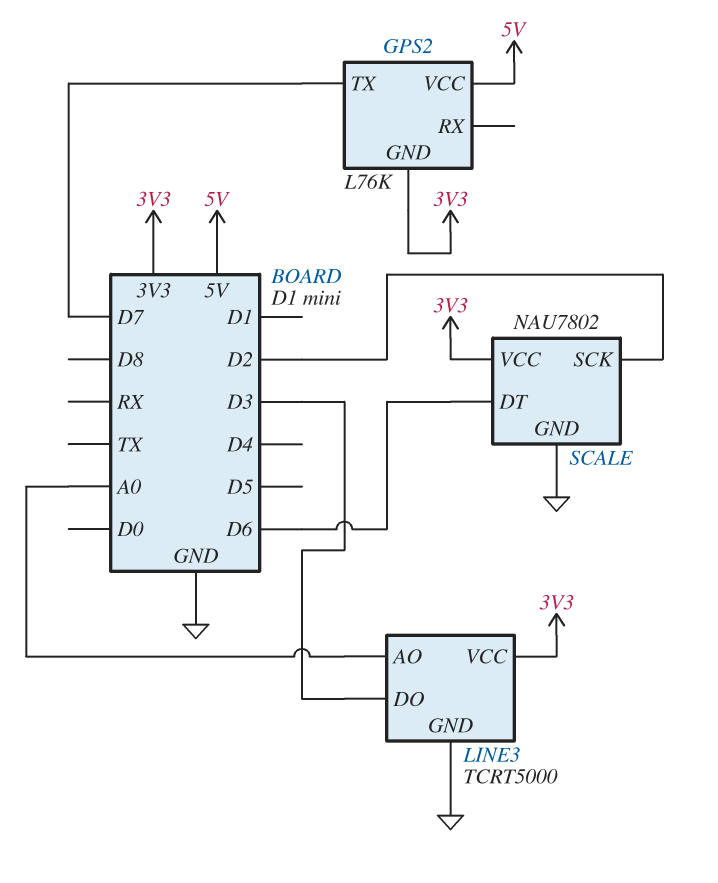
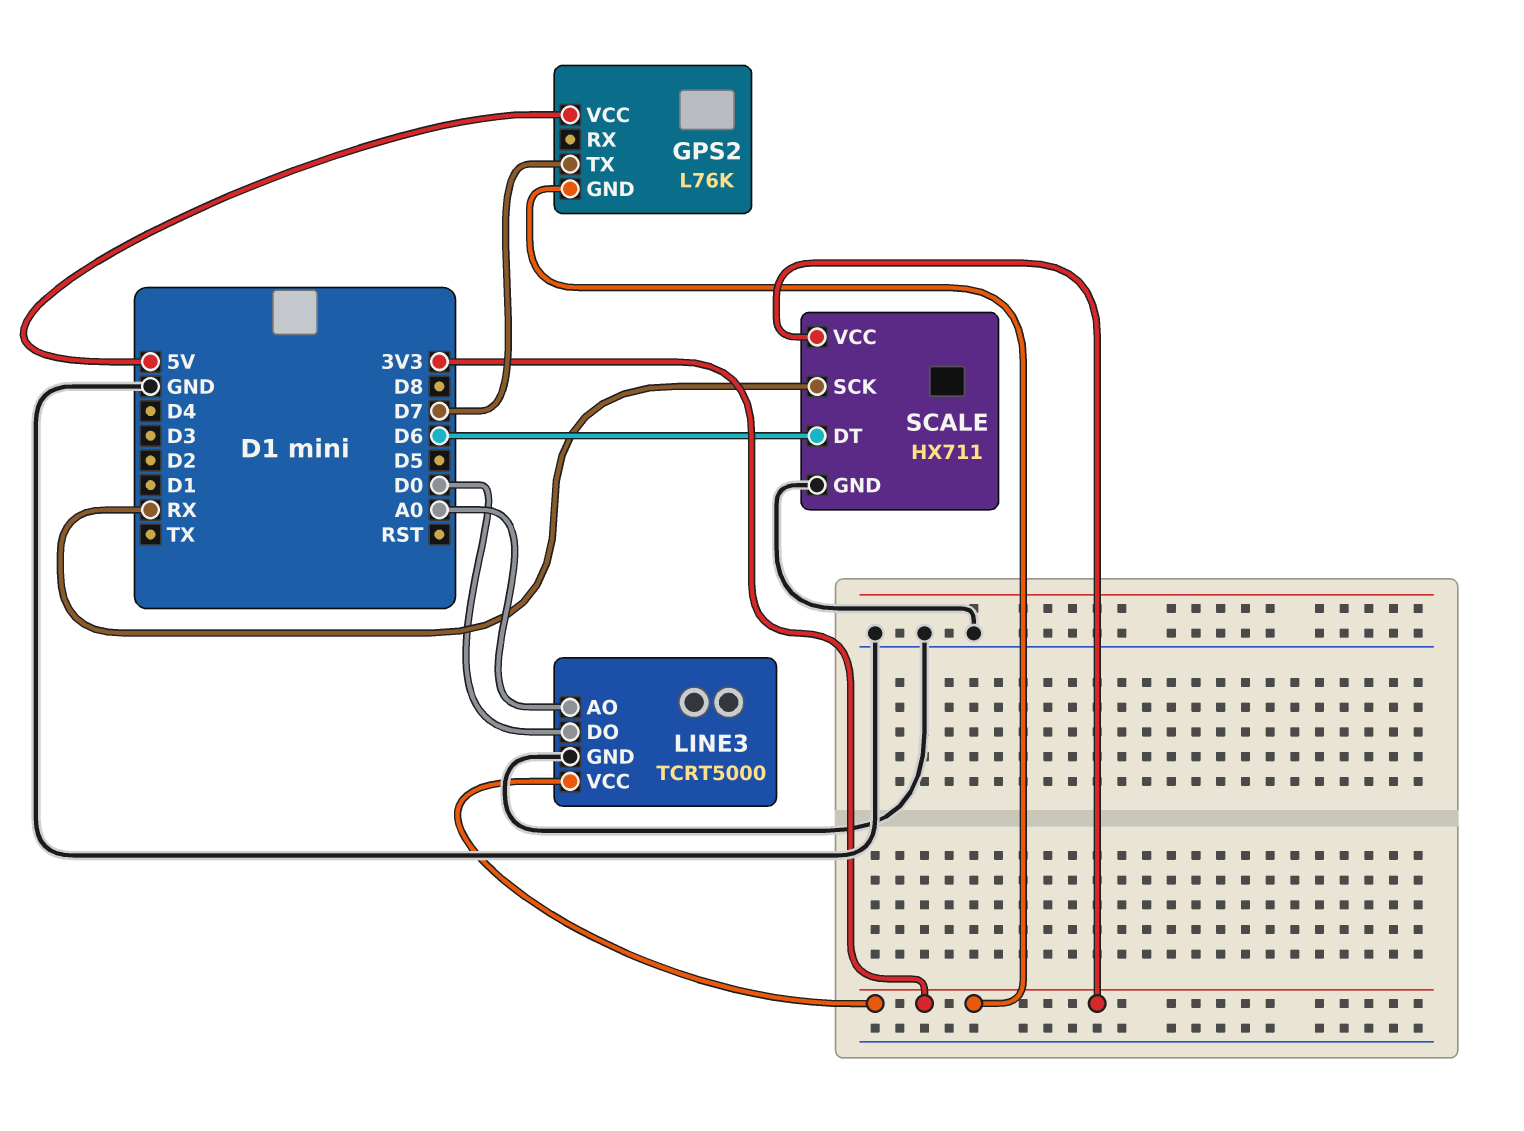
LINE3 pin DO: D3 -> D0
SCALE: NAU7802 -> HX711
SCALE pin SCK: D2 -> RX

